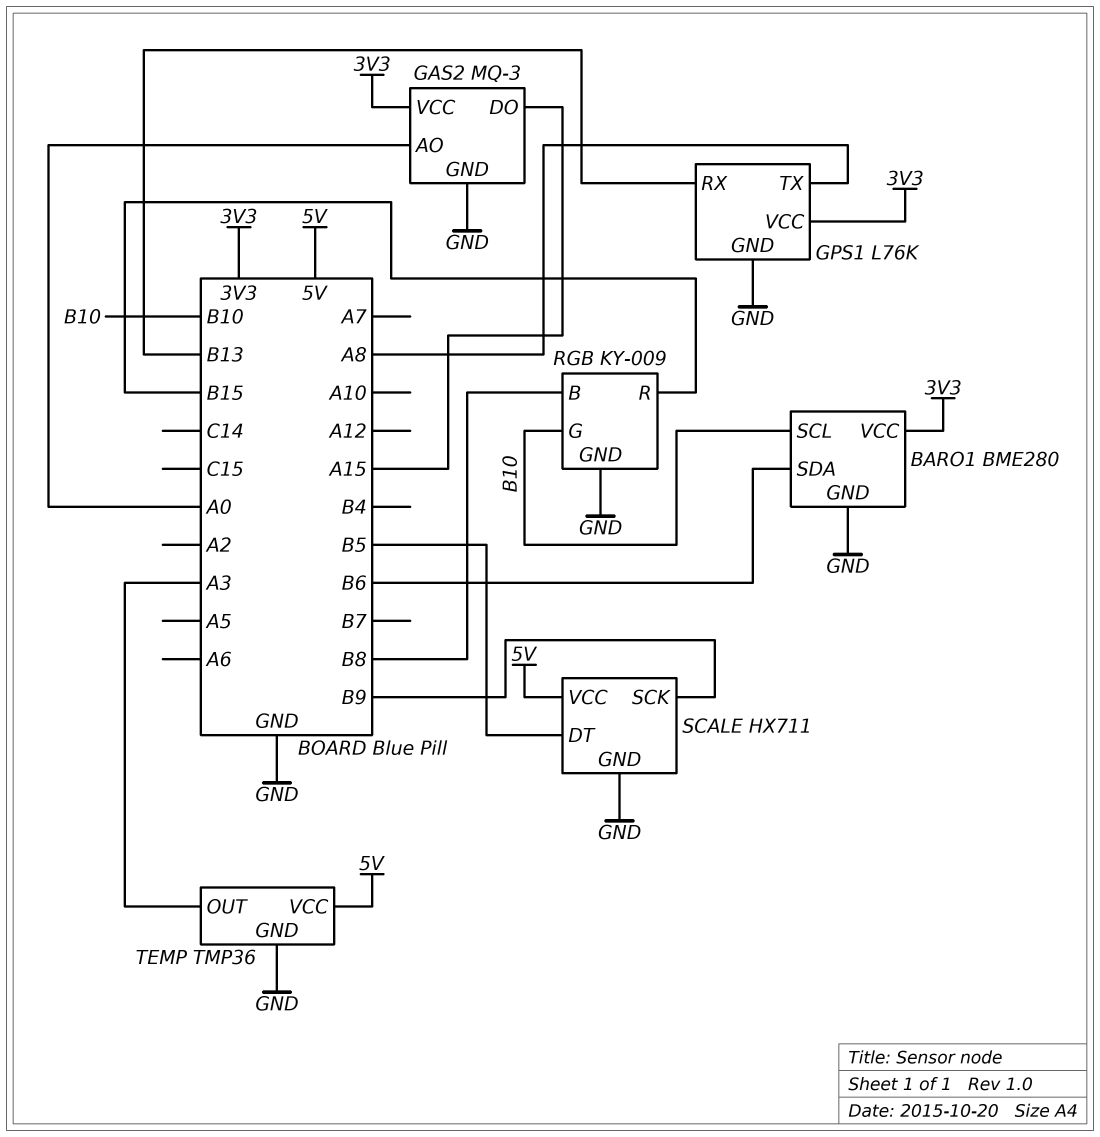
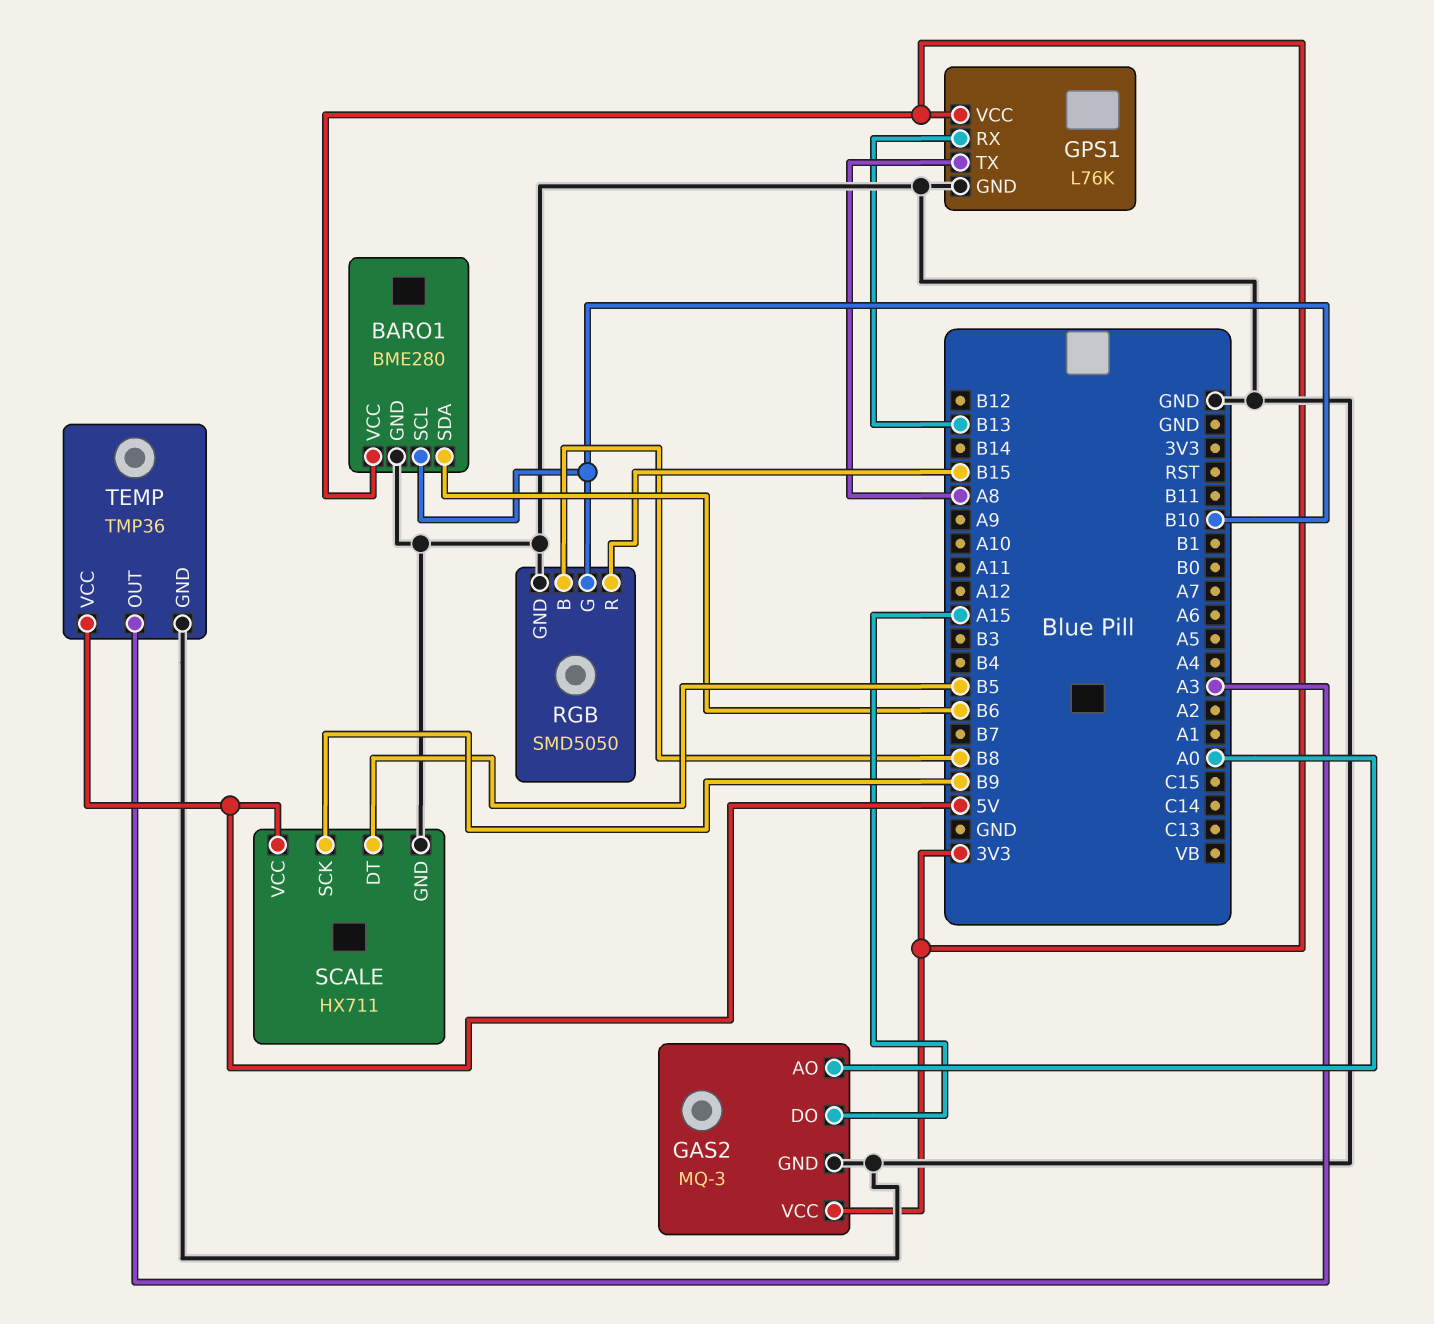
RGB: KY-009 -> SMD5050

